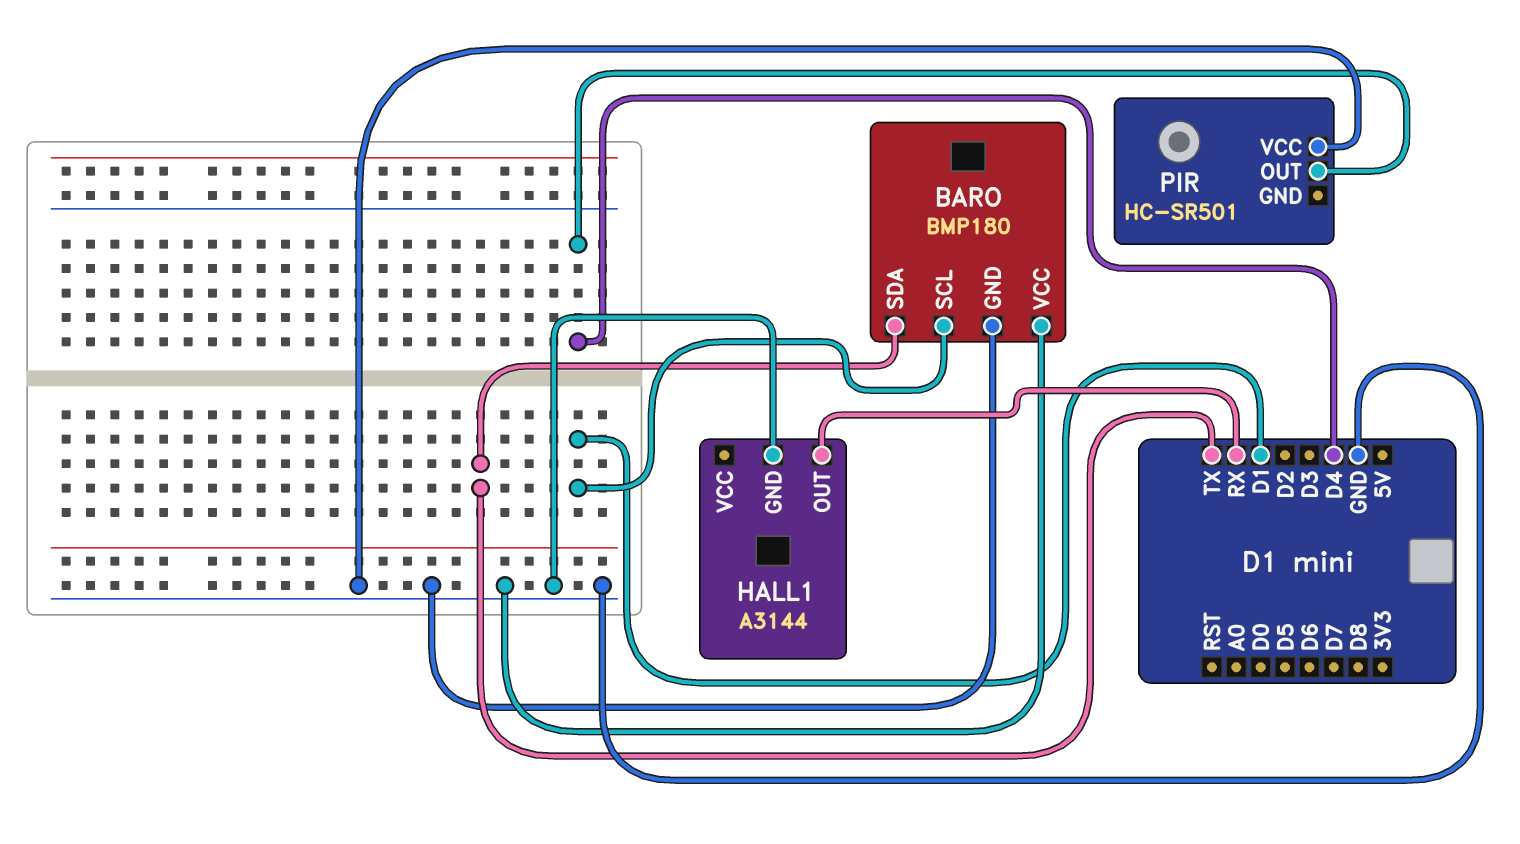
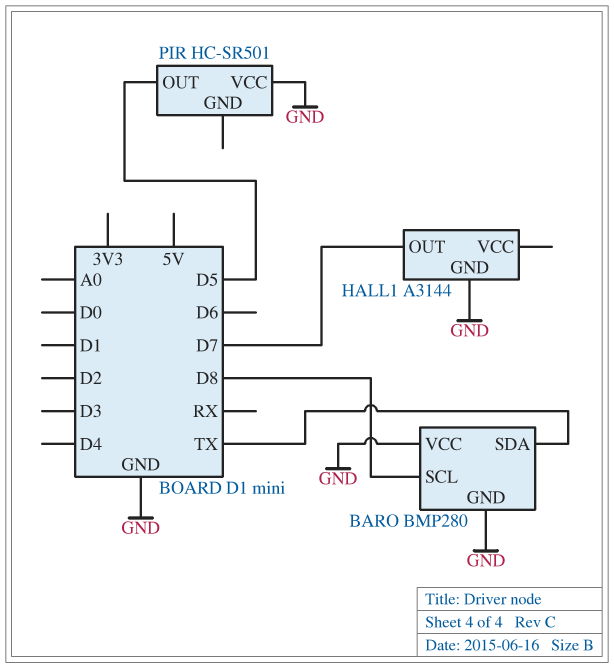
BARO: BMP180 -> BMP280
BARO pin SCL: D1 -> D8
HALL1 pin OUT: RX -> D7
PIR pin OUT: D4 -> D5

